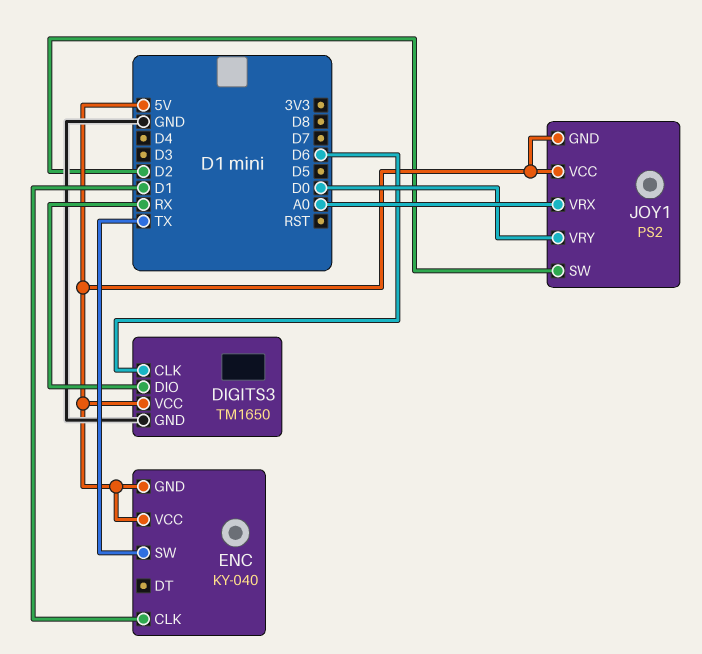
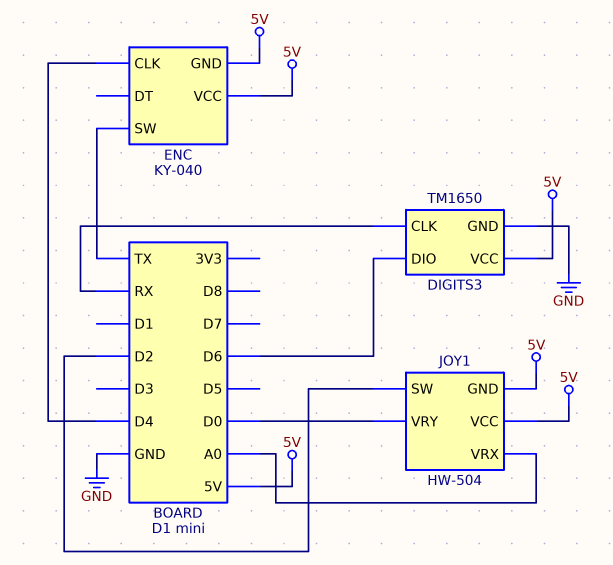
DIGITS3 pin CLK: D6 -> RX
DIGITS3 pin DIO: RX -> D6
ENC pin CLK: D1 -> D4
JOY1: PS2 -> HW-504

